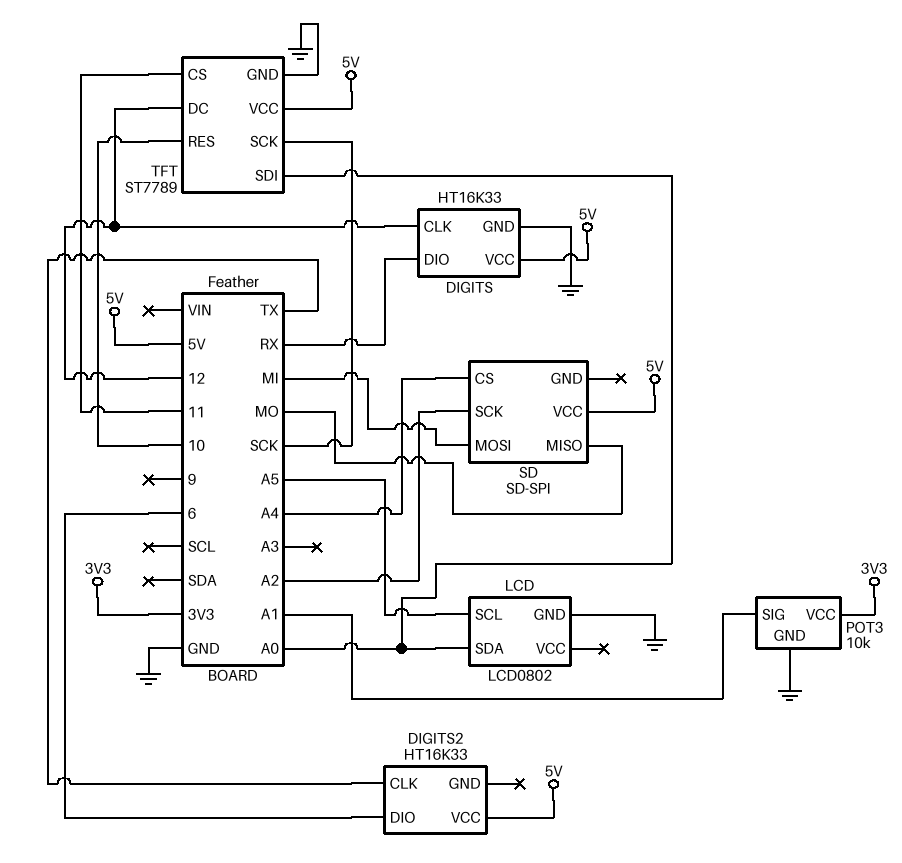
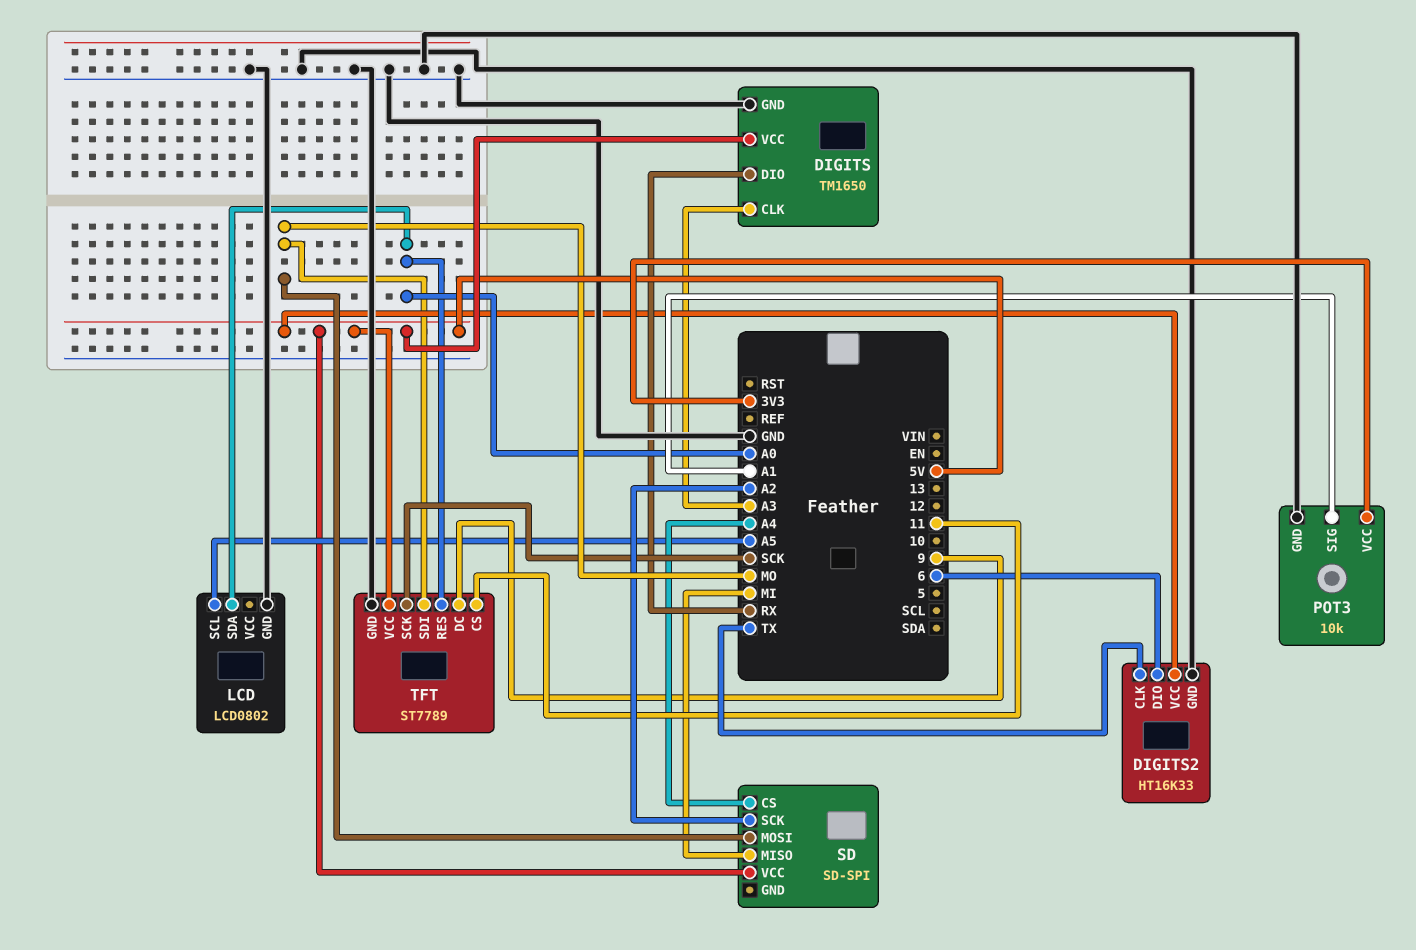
DIGITS: HT16K33 -> TM1650
DIGITS pin CLK: 12 -> A3
DIGITS2 pin GND: none -> GND
SD pin MISO: MO -> MI
SD pin MOSI: MI -> MO
TFT pin DC: 12 -> 9
TFT pin RES: 10 -> A0
TFT pin SDI: A0 -> MO

